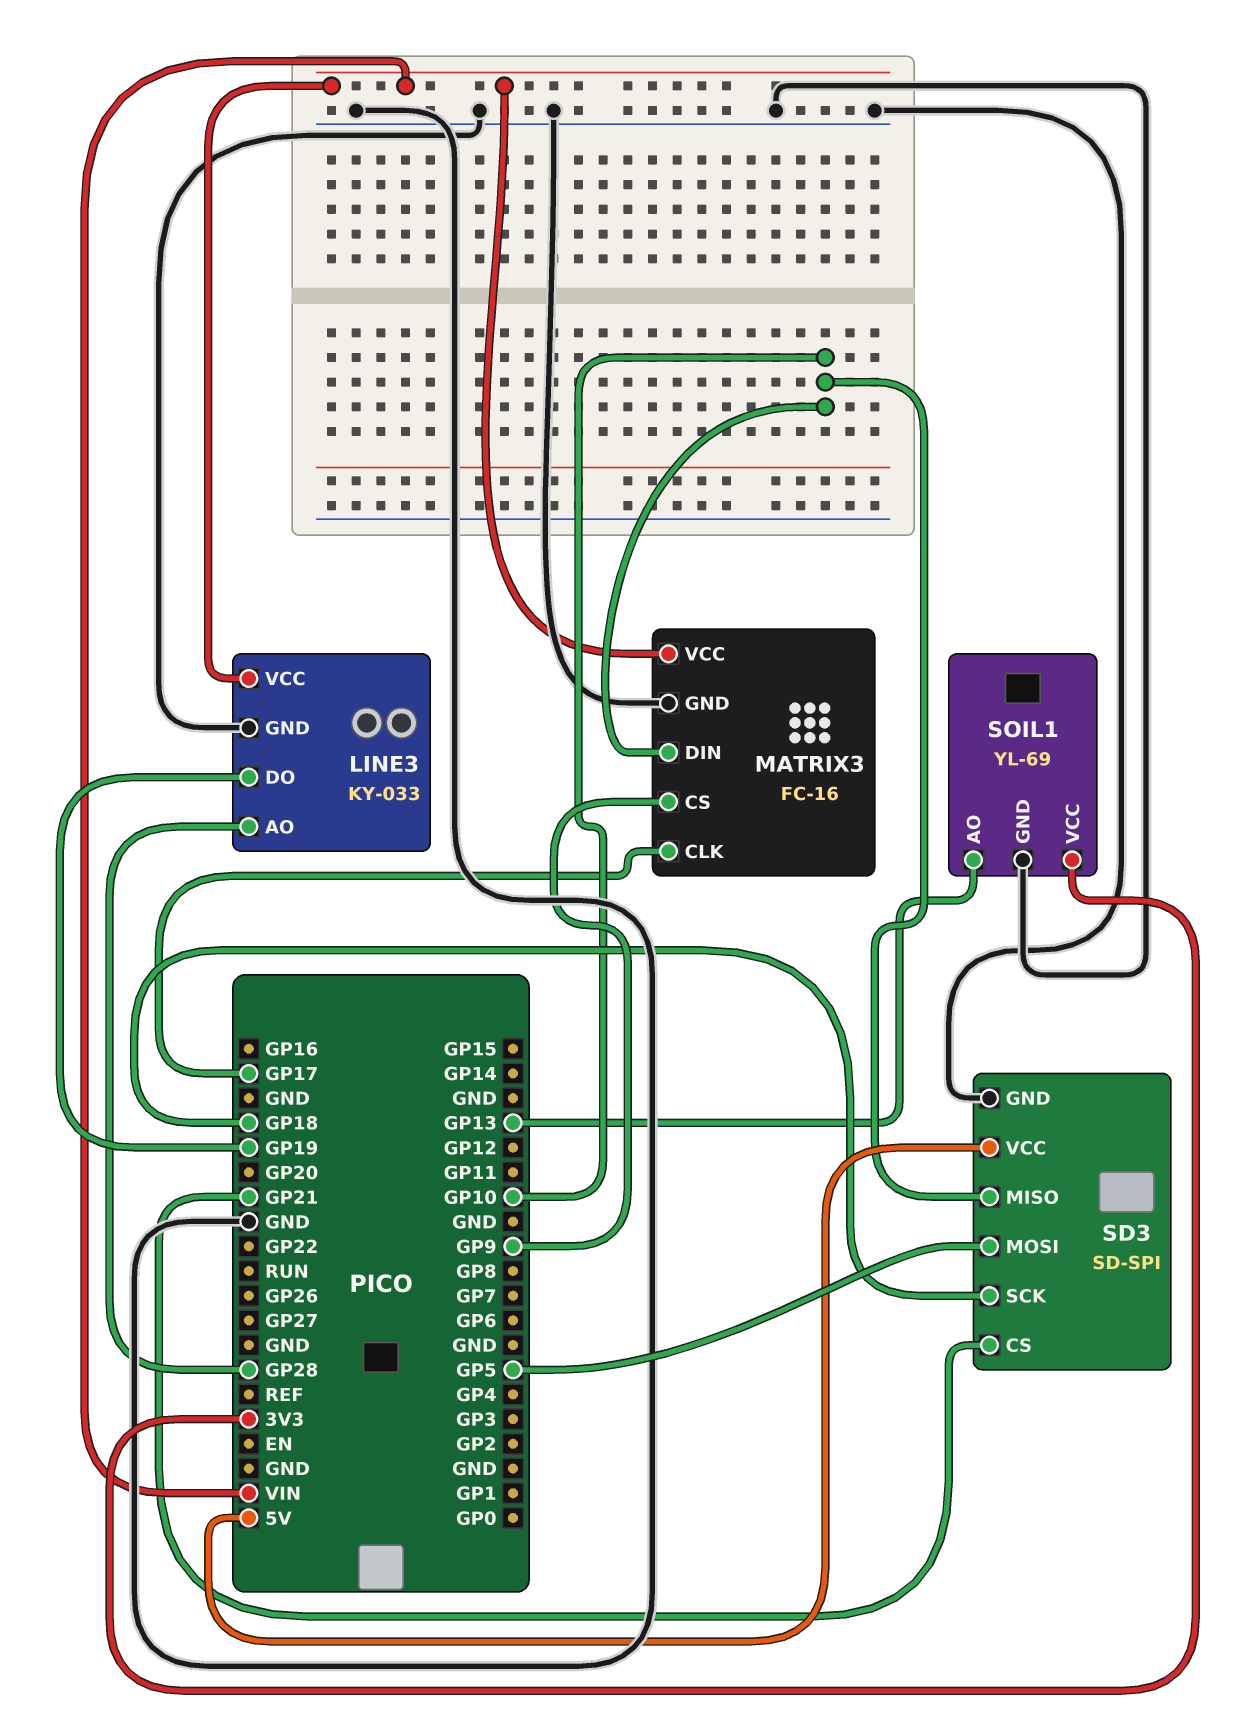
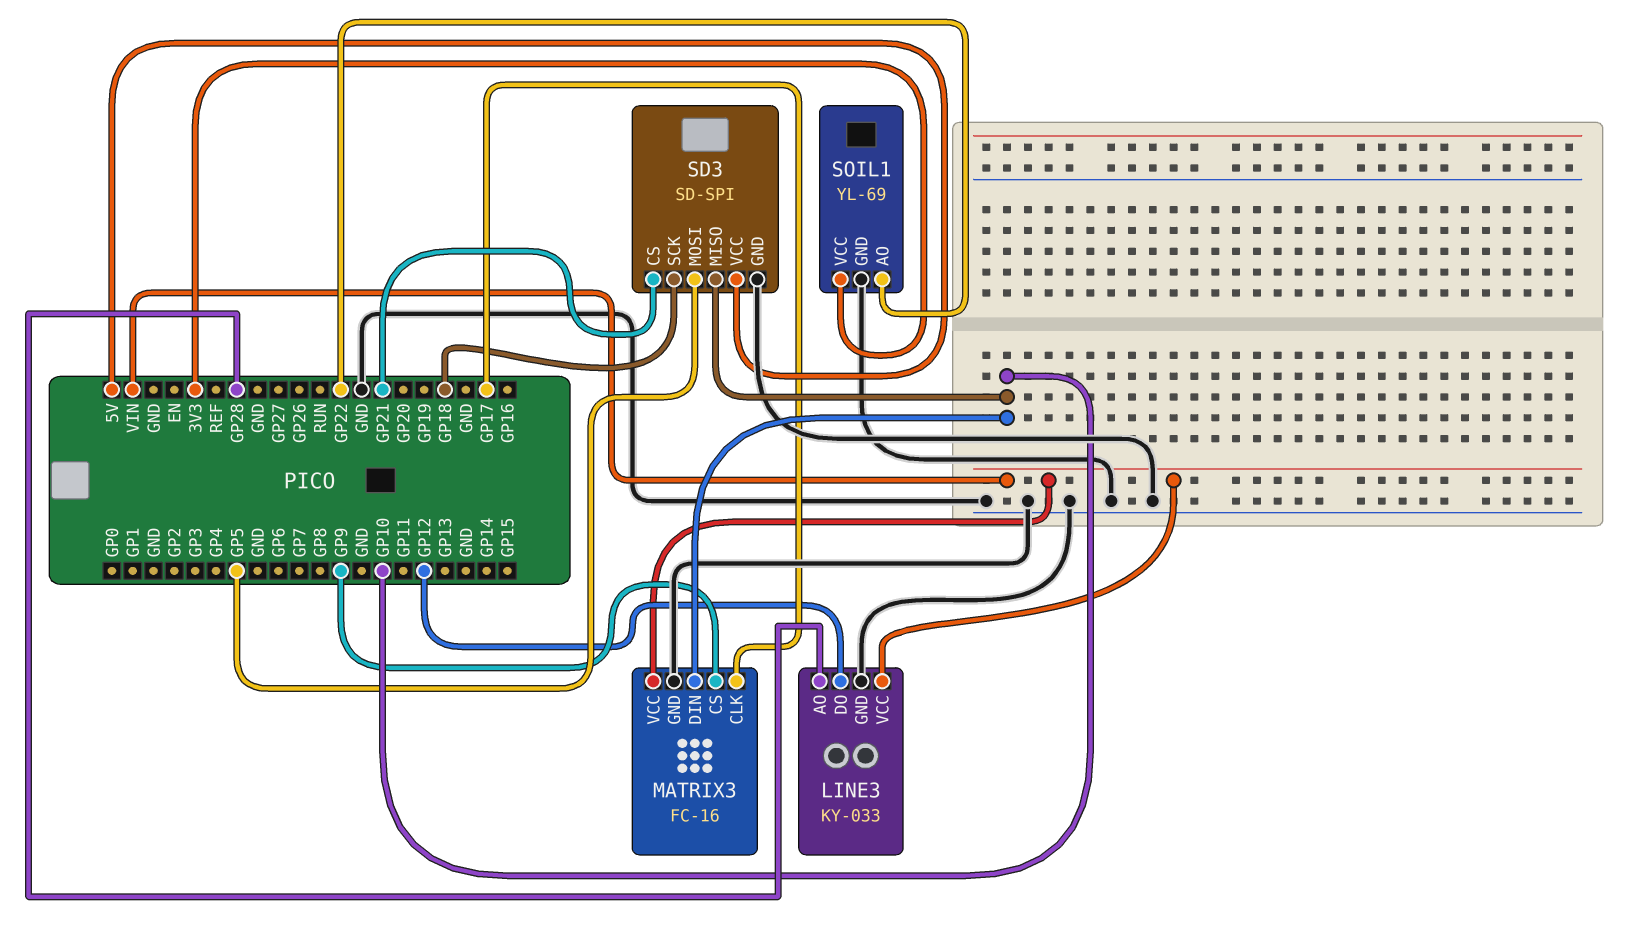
LINE3 pin DO: GP19 -> GP12
SOIL1 pin AO: GP13 -> GP22

